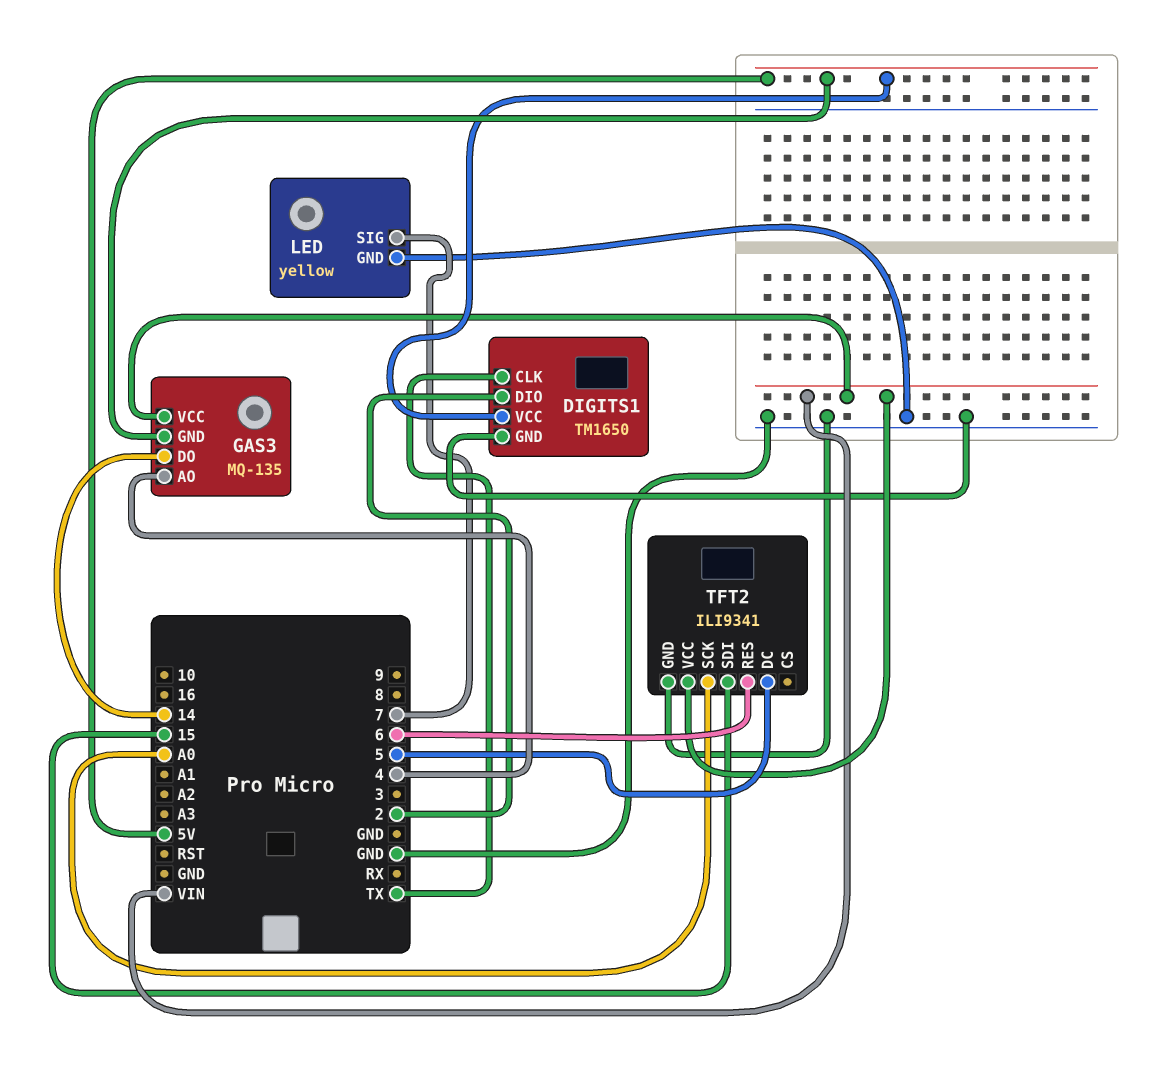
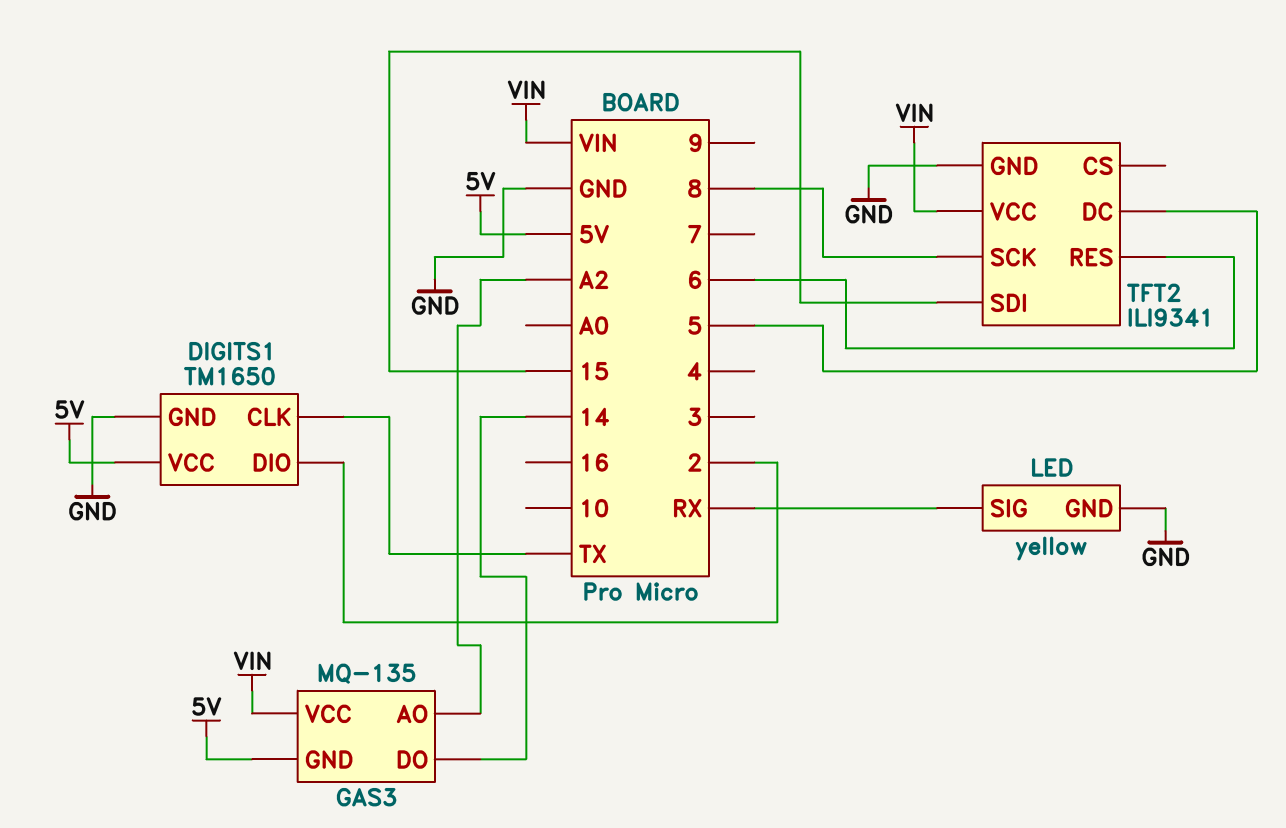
GAS3 pin AO: 4 -> A2
LED pin SIG: 7 -> RX
TFT2 pin SCK: A0 -> 8

